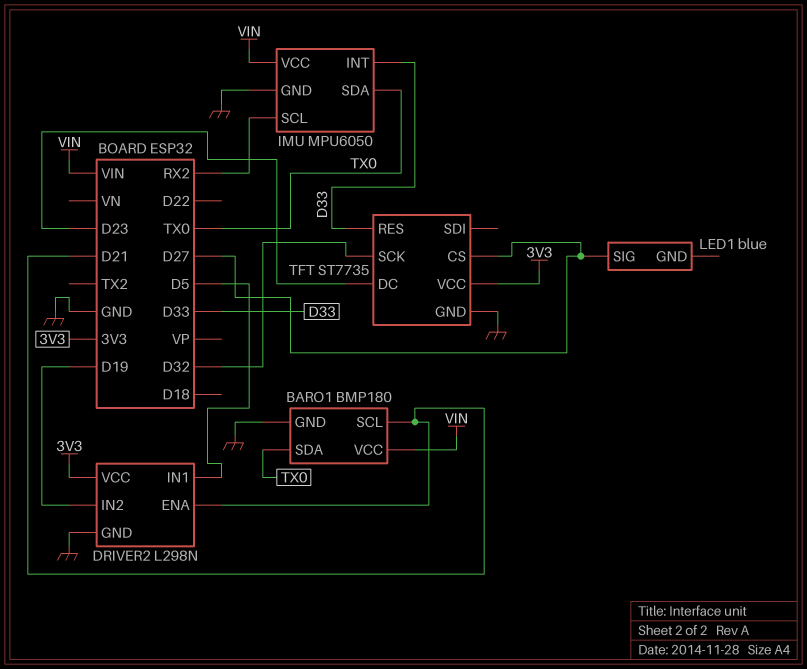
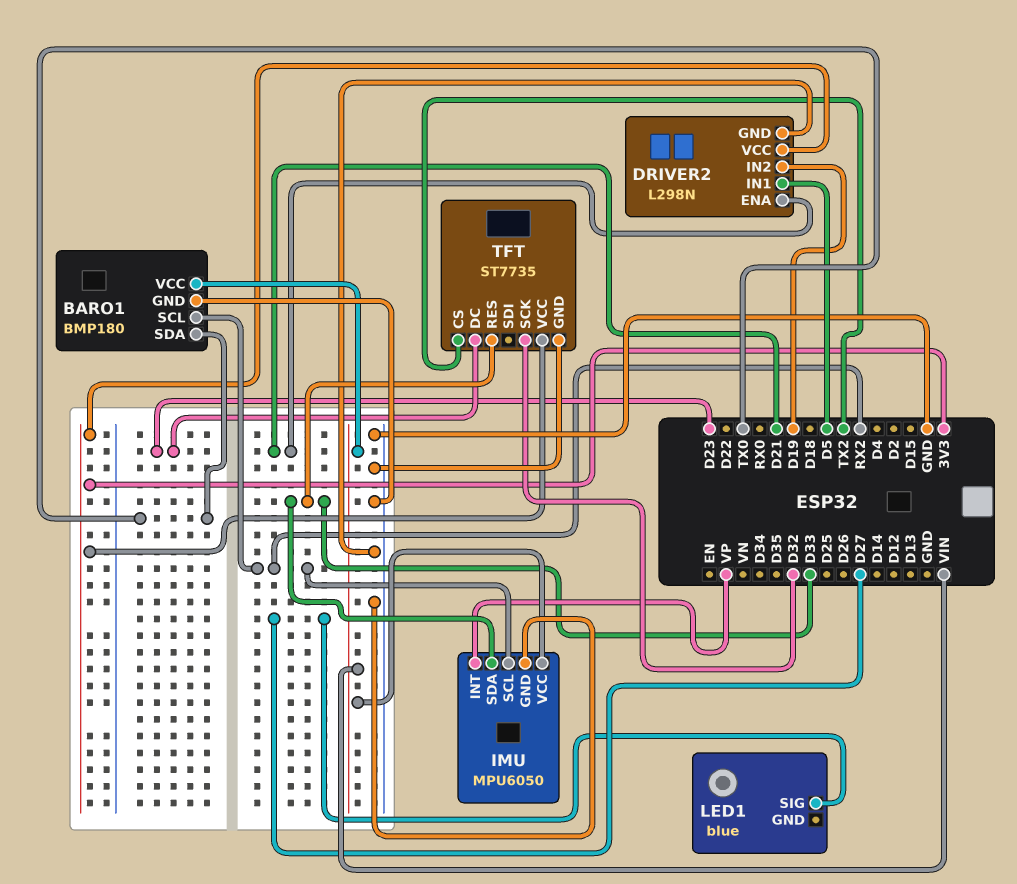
BARO1 pin SCL: D21 -> RX2
IMU pin INT: D33 -> VP
IMU pin SDA: TX0 -> D33
TFT pin CS: D27 -> TX2

